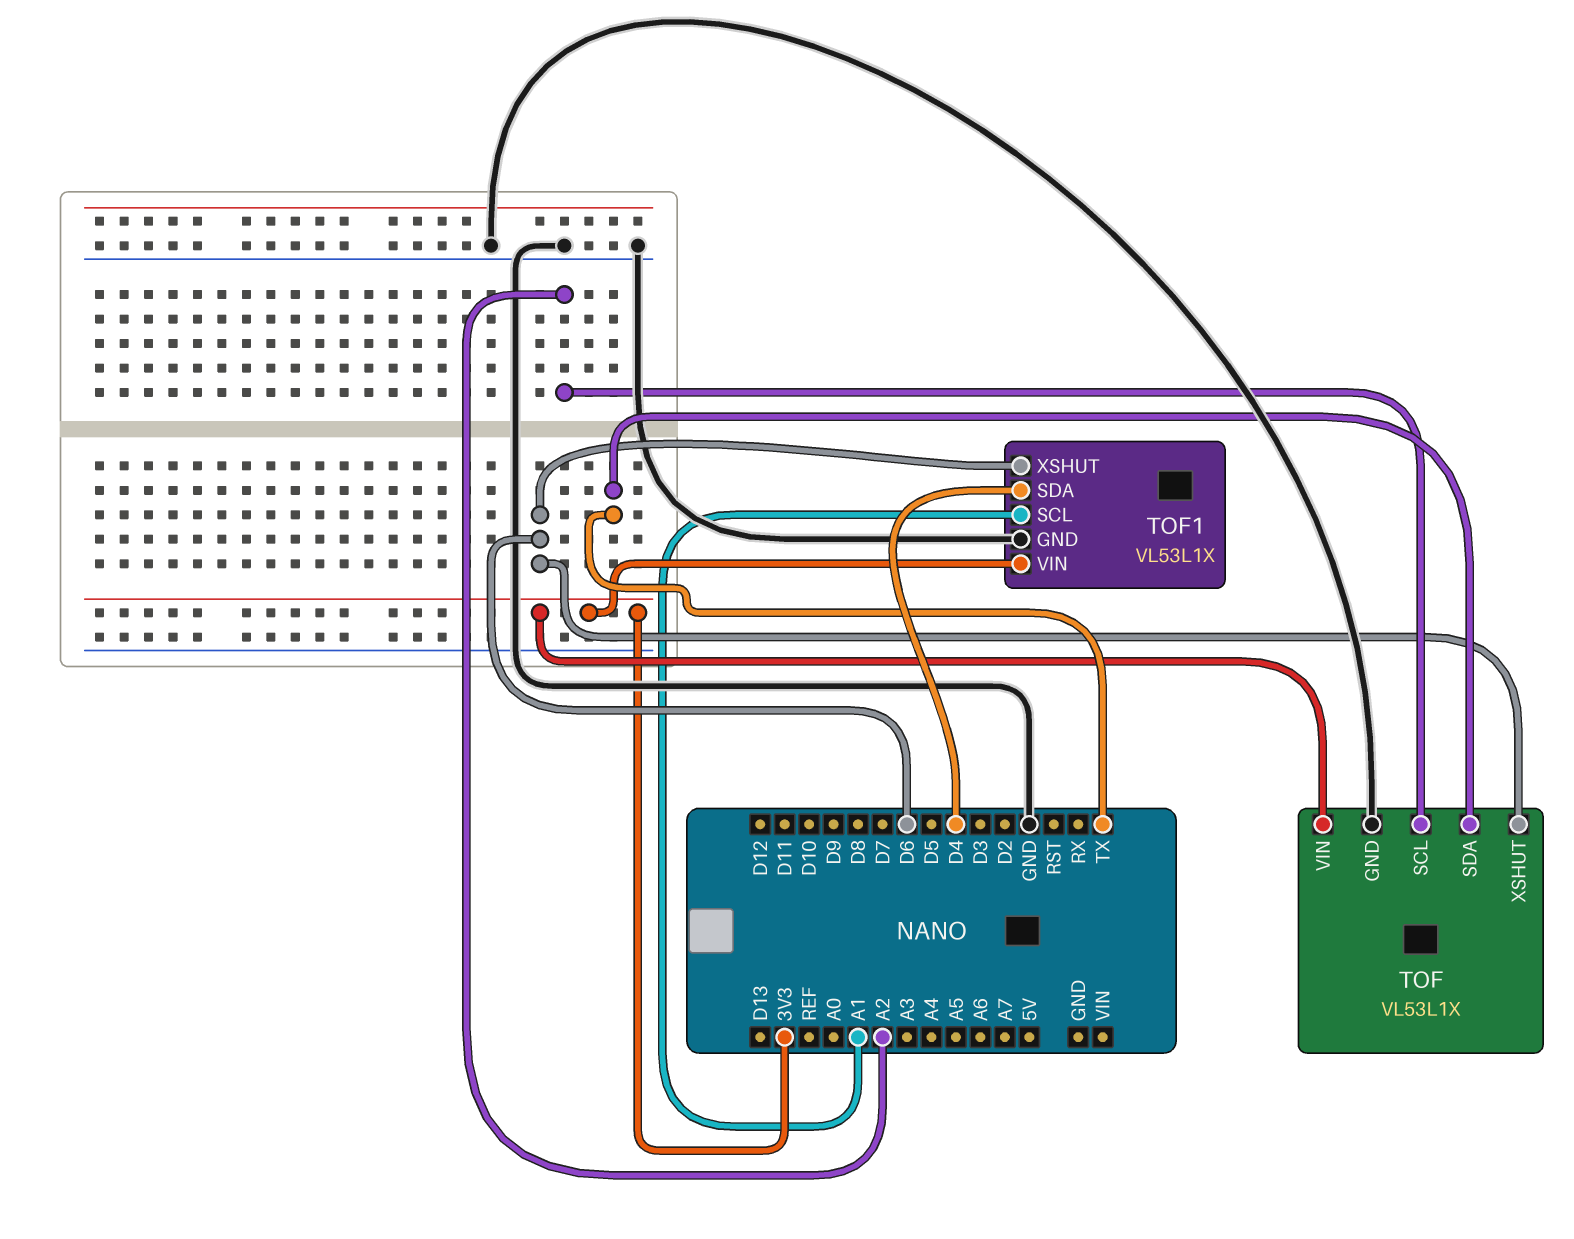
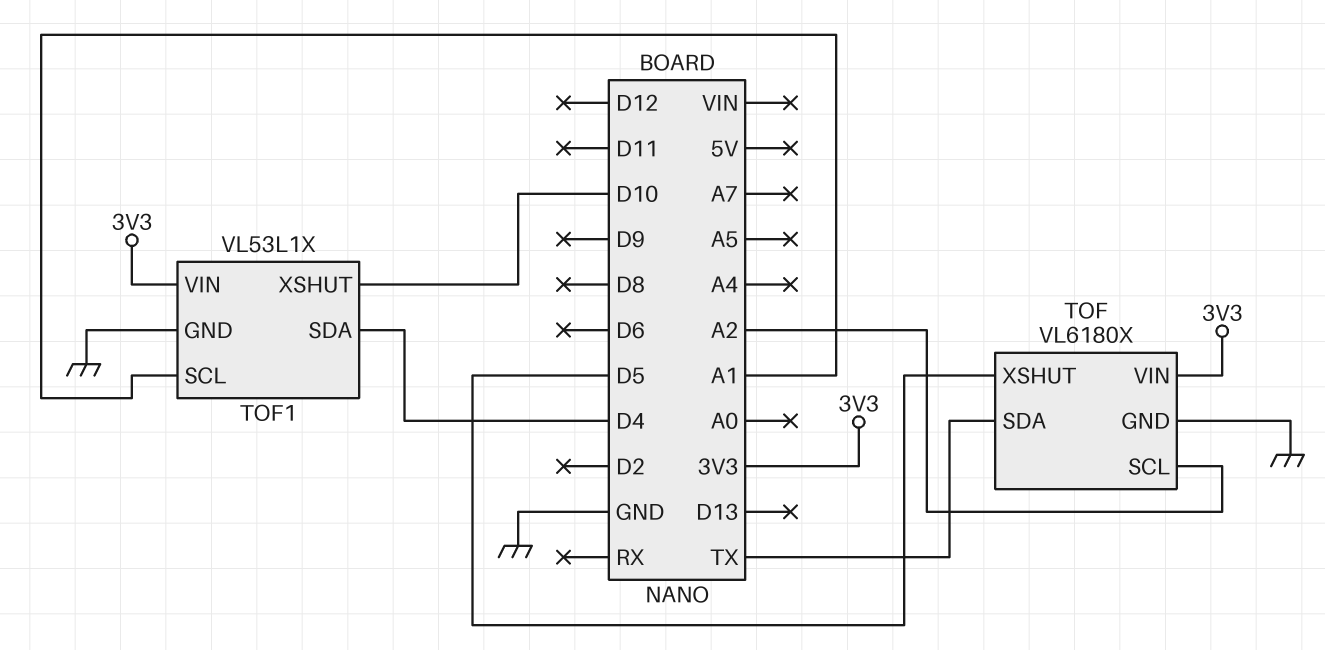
TOF: VL53L1X -> VL6180X
TOF pin XSHUT: D6 -> D5
TOF1 pin XSHUT: D6 -> D10

